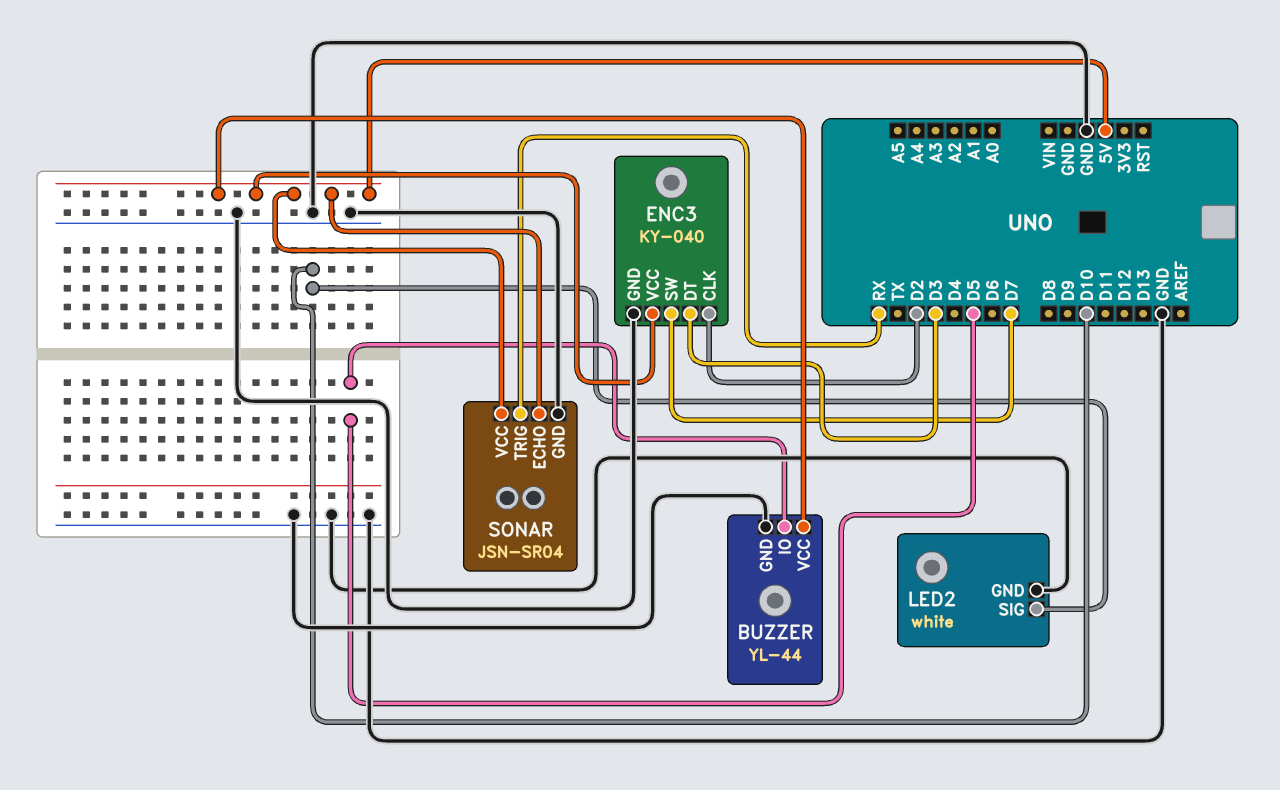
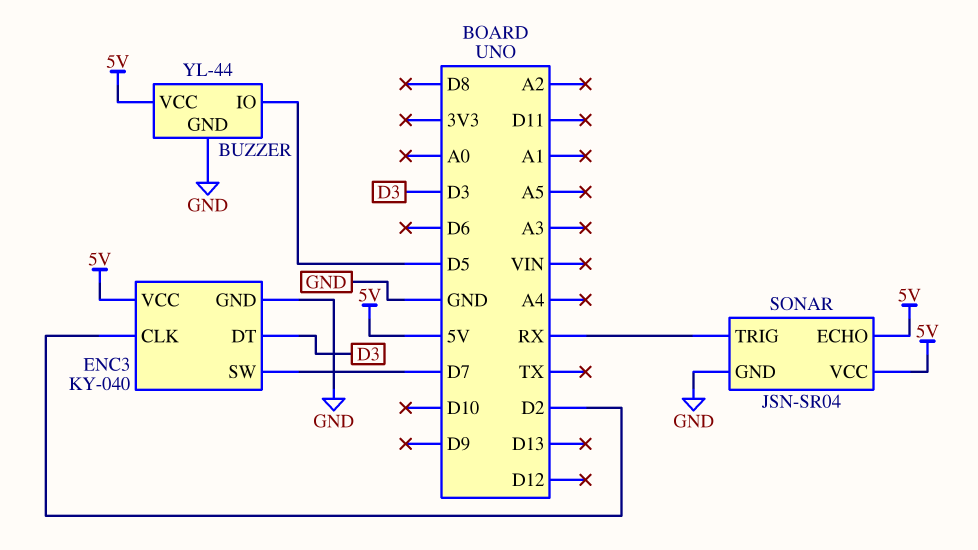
LED2: white -> none
LED2 pin GND: GND -> none
LED2 pin SIG: D10 -> none

